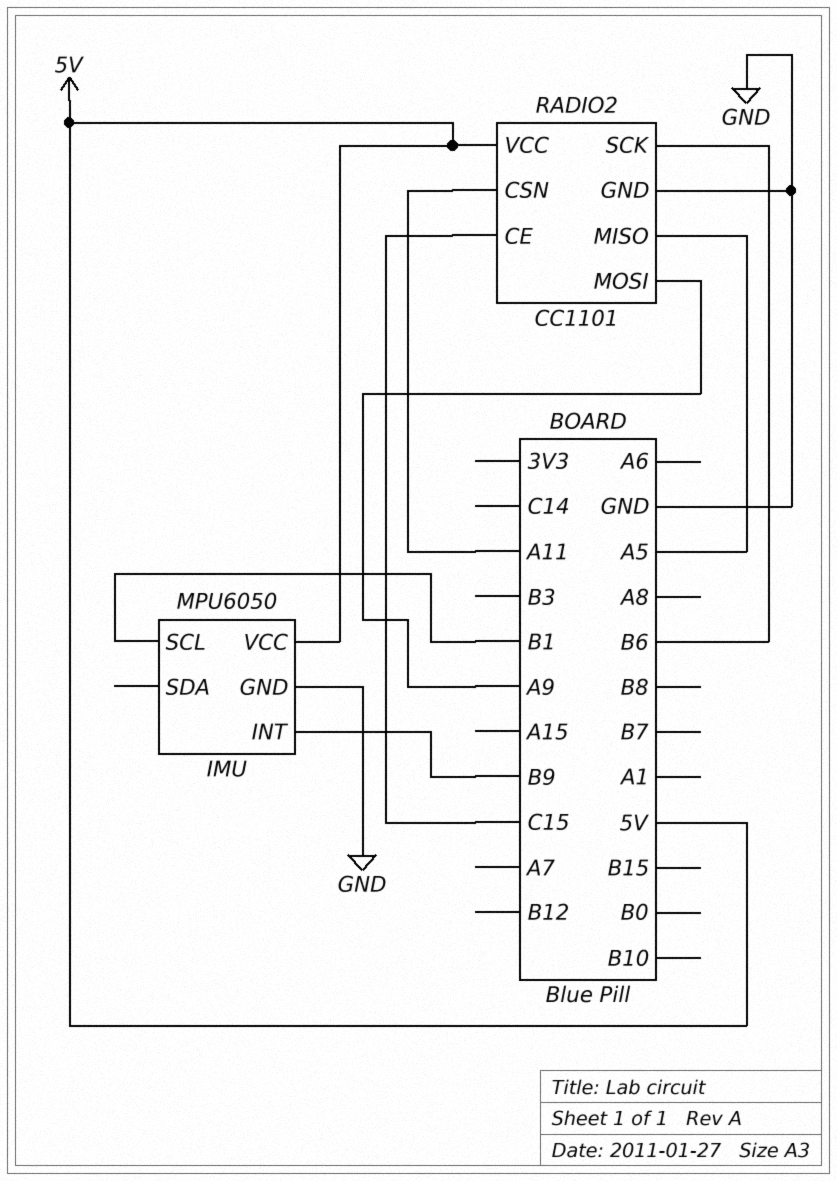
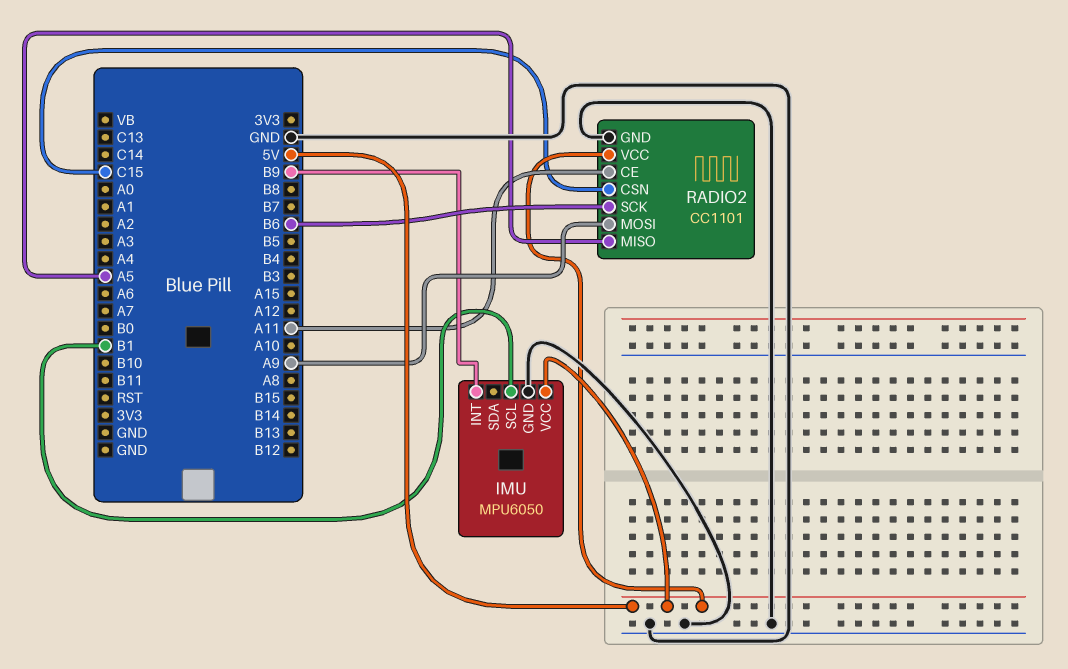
RADIO2 pin CE: C15 -> A11
RADIO2 pin CSN: A11 -> C15

